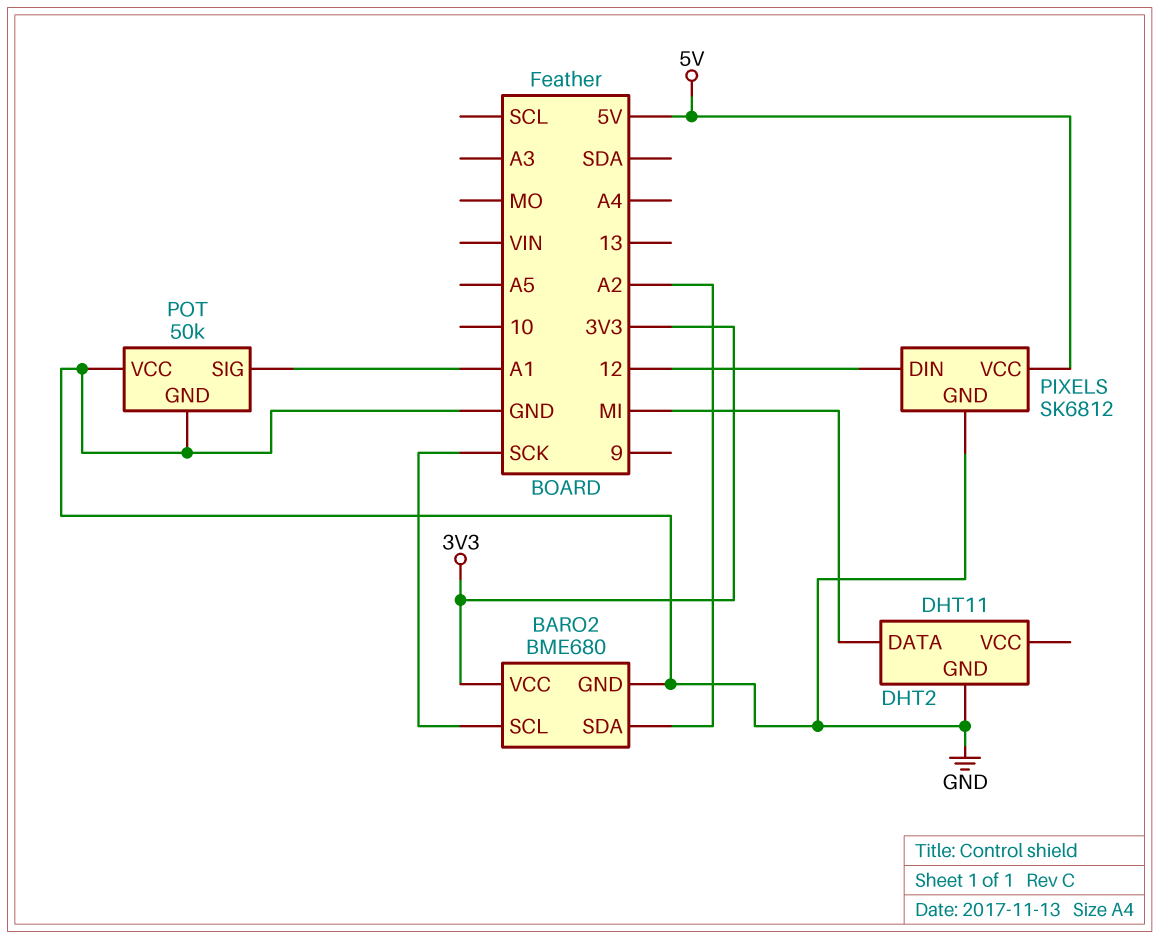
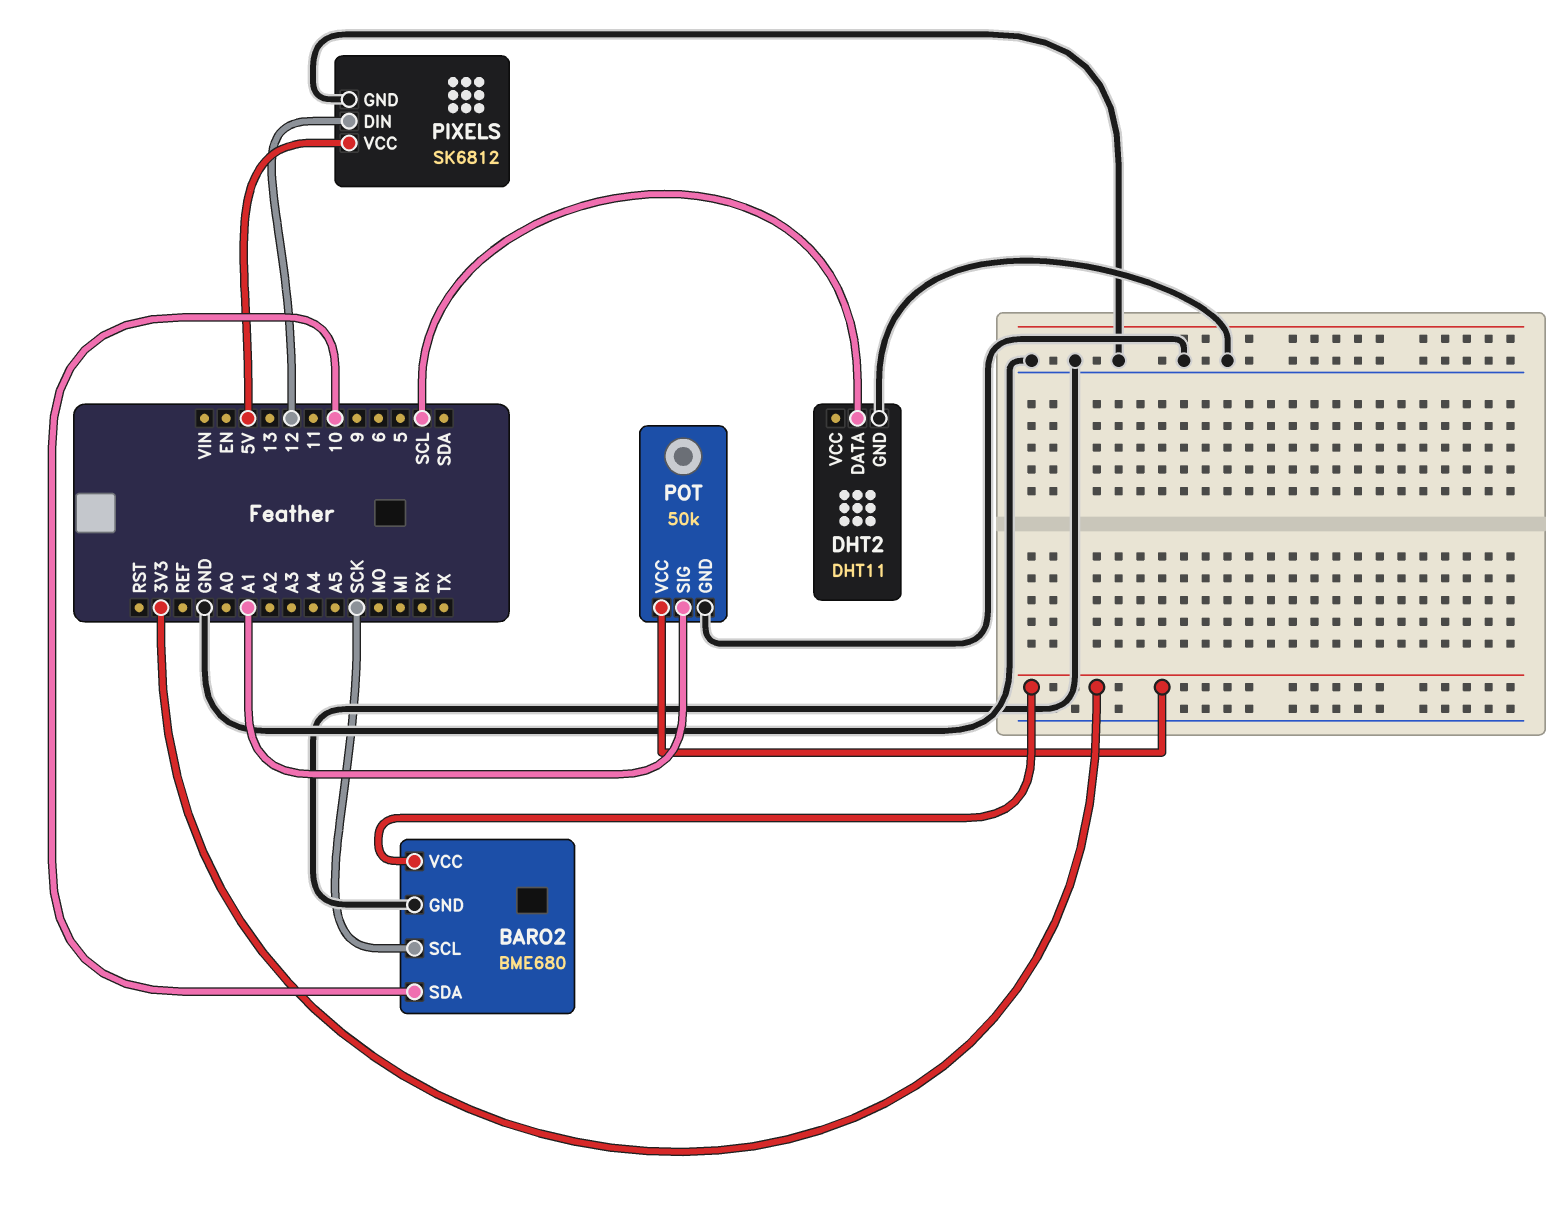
BARO2 pin SDA: A2 -> 10
DHT2 pin DATA: MI -> SCL
POT pin VCC: GND -> 3V3

